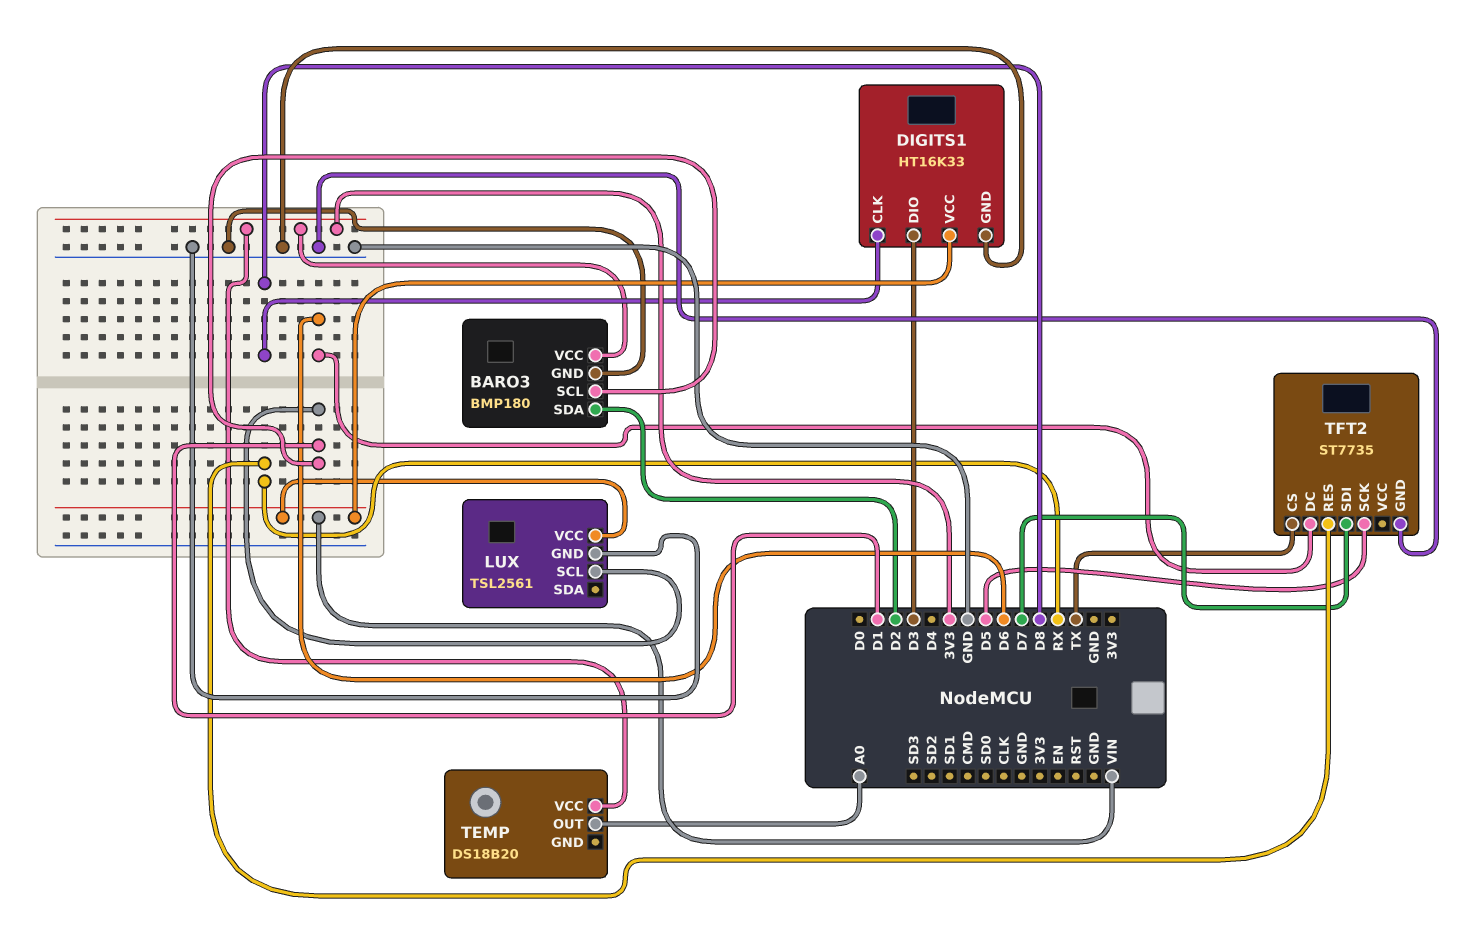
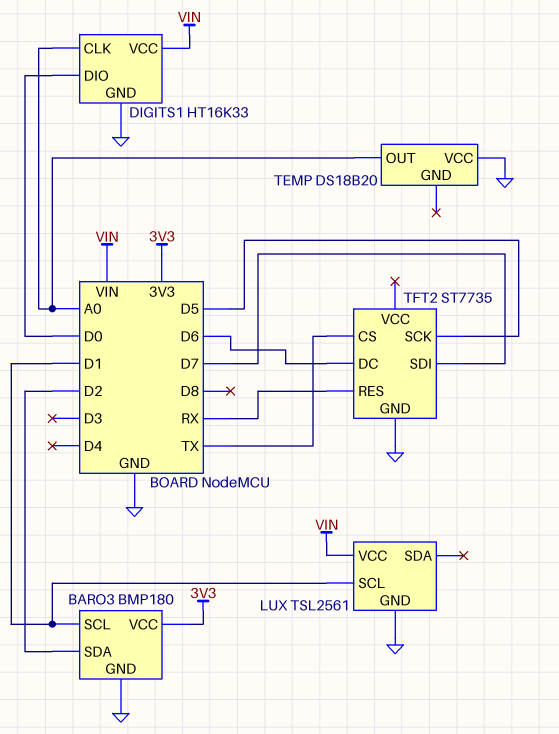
DIGITS1 pin CLK: D8 -> A0
DIGITS1 pin DIO: D3 -> D0
TEMP pin VCC: 3V3 -> GND

